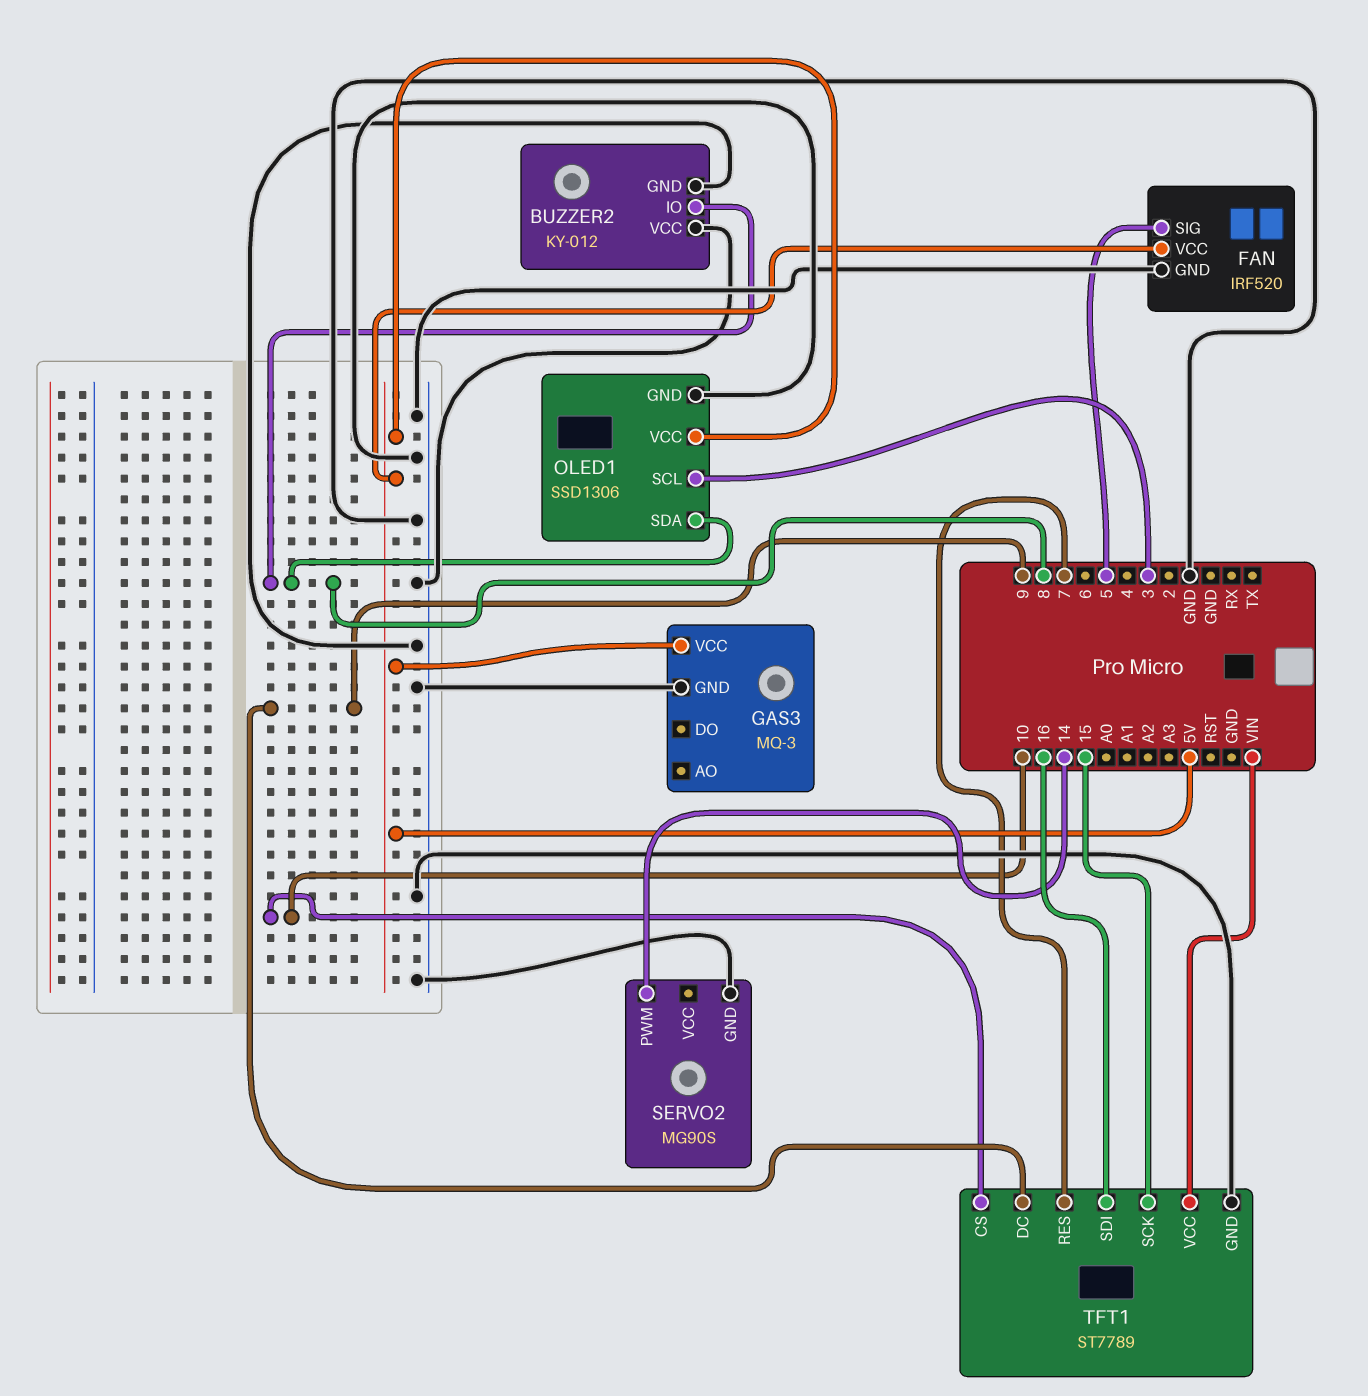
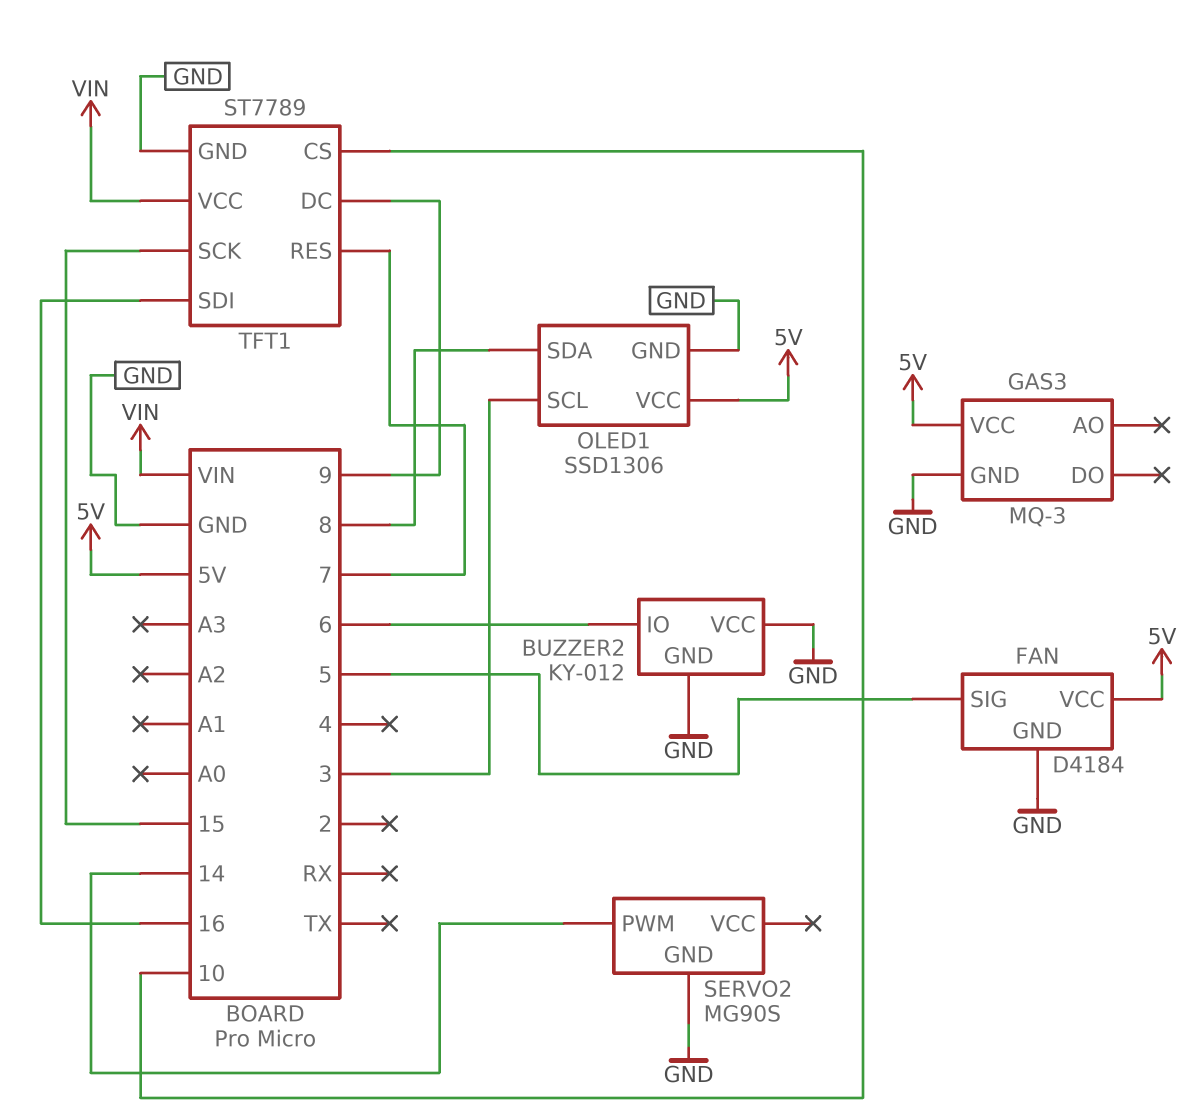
BUZZER2 pin IO: 8 -> 6
FAN: IRF520 -> D4184

